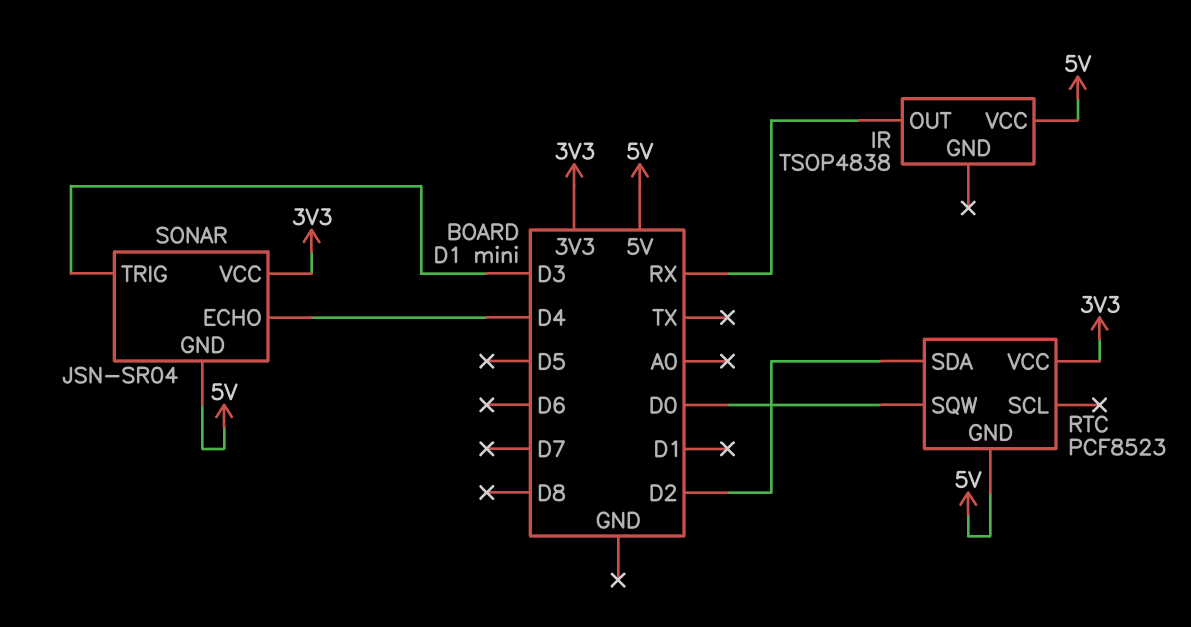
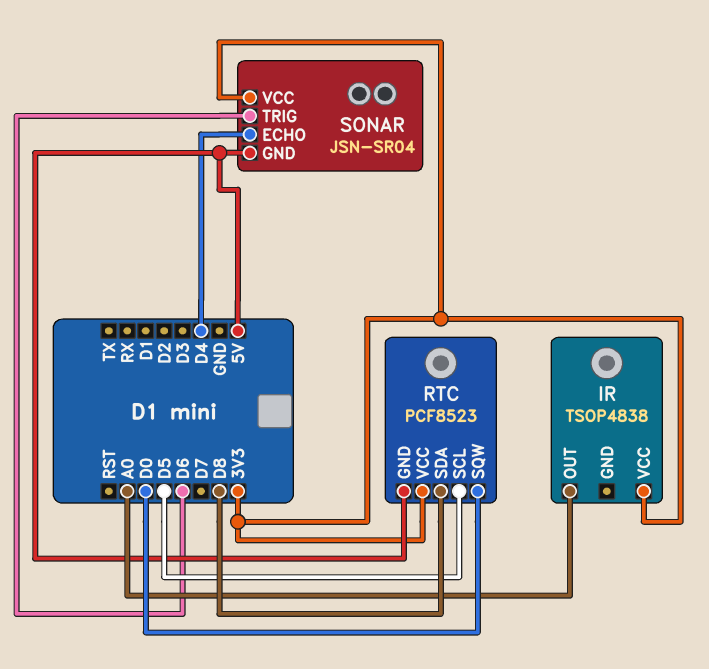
IR pin OUT: RX -> A0
IR pin VCC: 5V -> 3V3
RTC pin SCL: none -> D5
RTC pin SDA: D2 -> D8
SONAR pin TRIG: D3 -> D6

